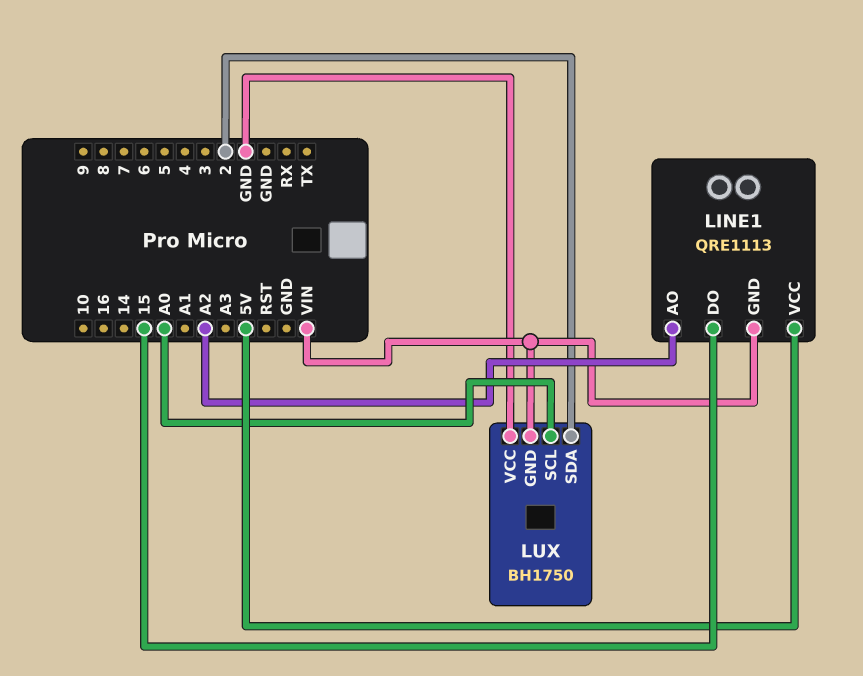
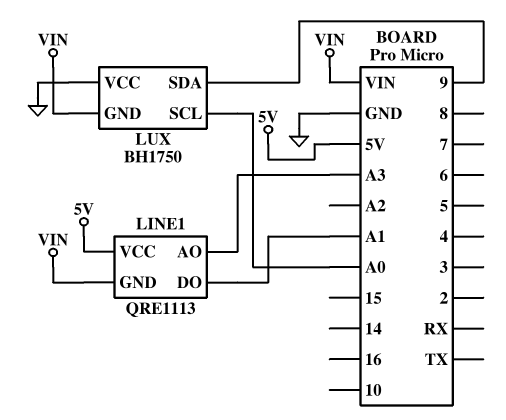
LINE1 pin AO: A2 -> A3
LINE1 pin DO: 15 -> A1
LUX pin SDA: 2 -> 9

